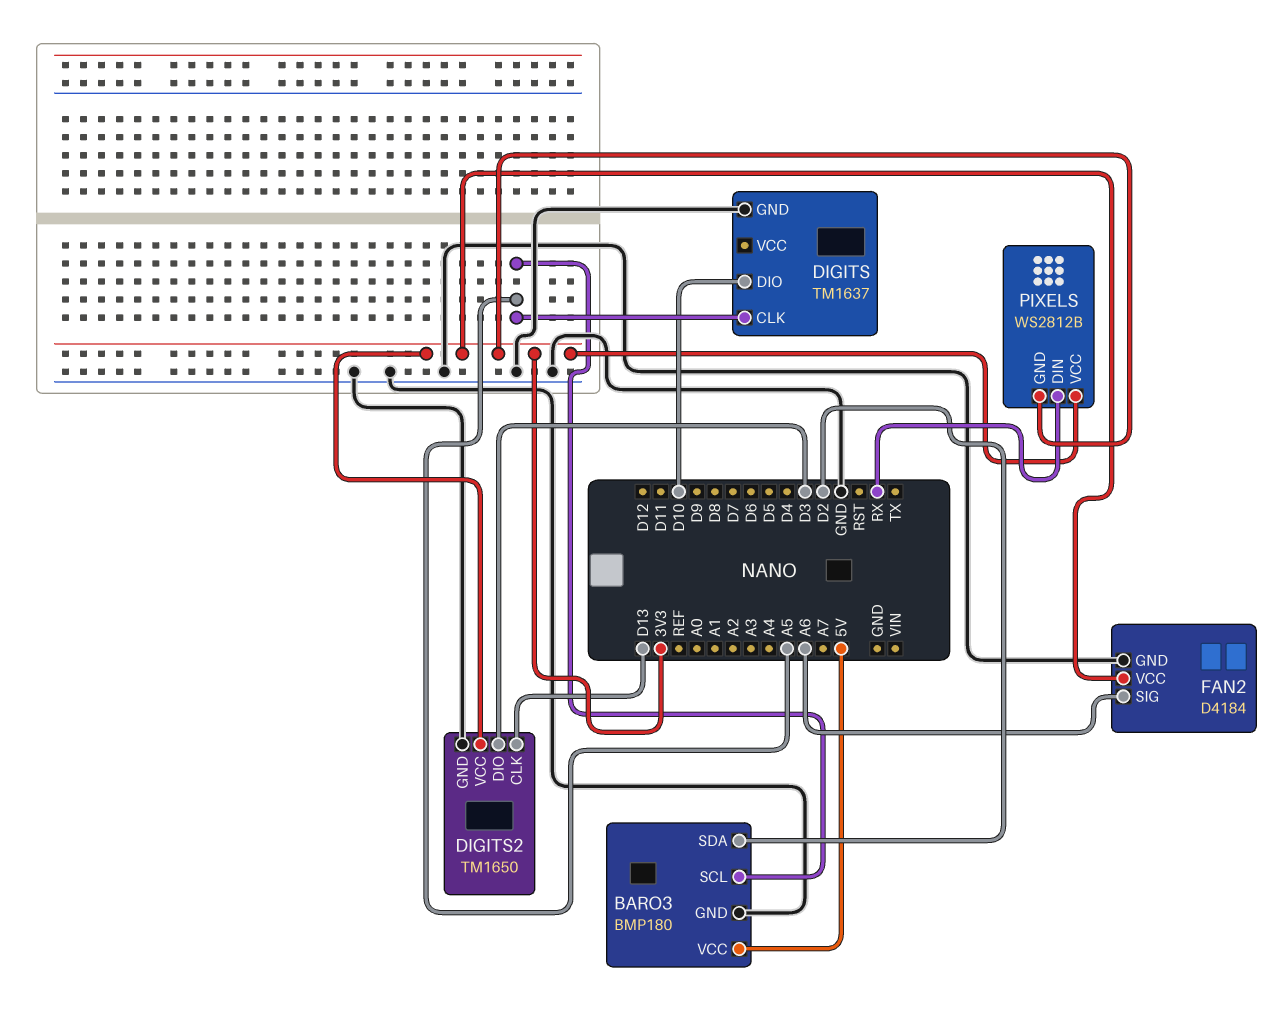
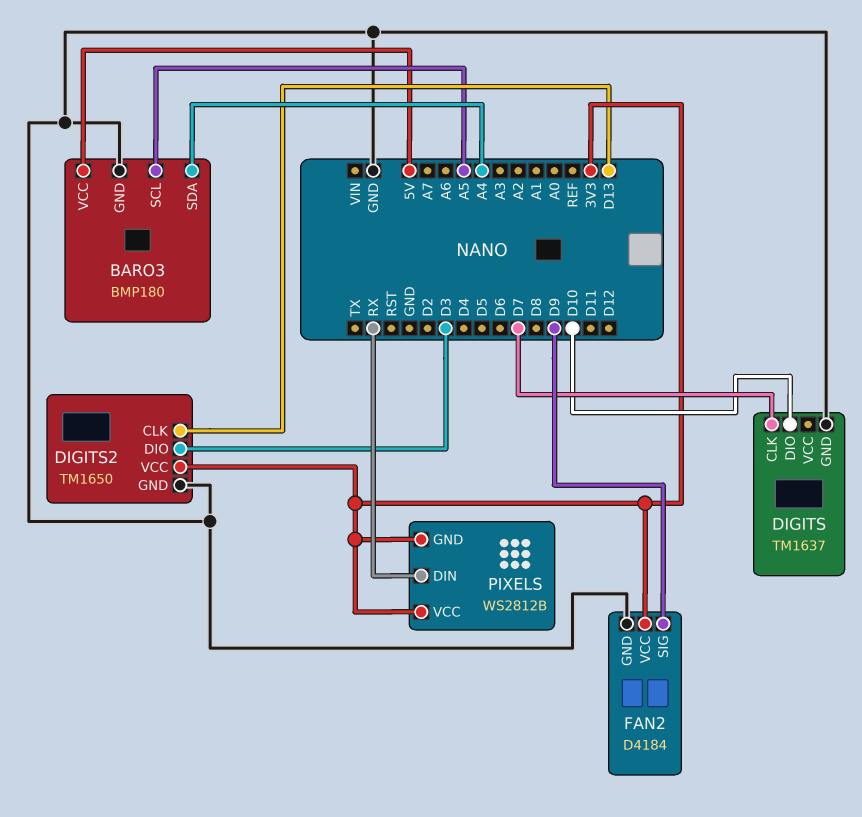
BARO3 pin SDA: D2 -> A4
DIGITS pin CLK: A5 -> D7
FAN2 pin SIG: A6 -> D9

